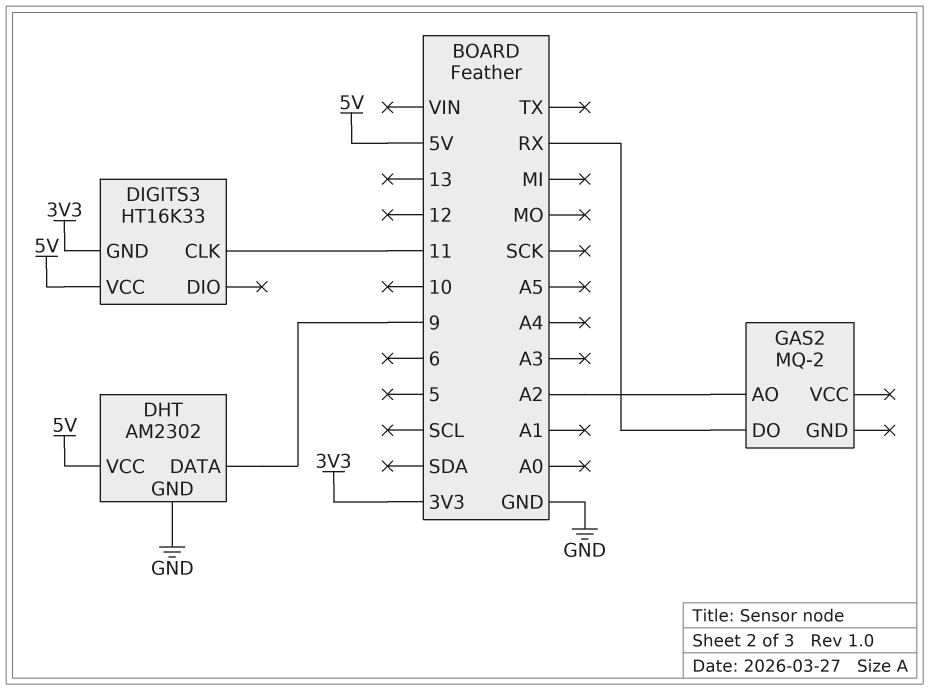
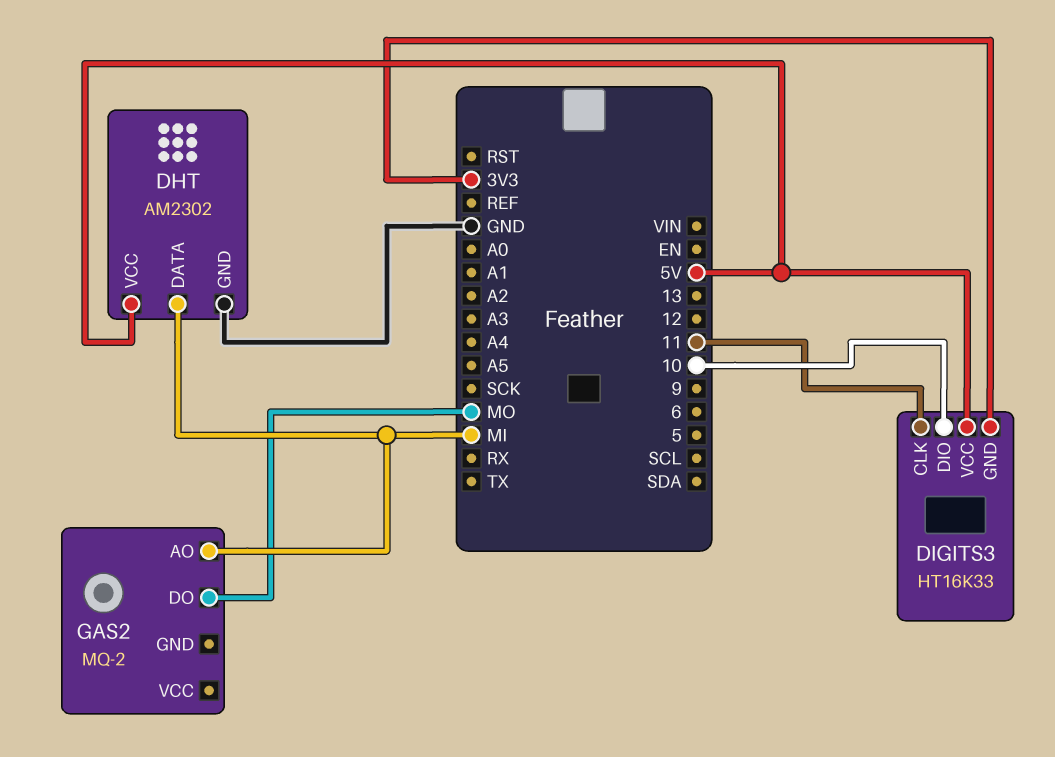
DHT pin DATA: 9 -> MI
DIGITS3 pin DIO: none -> 10
GAS2 pin AO: A2 -> MI
GAS2 pin DO: RX -> MO

